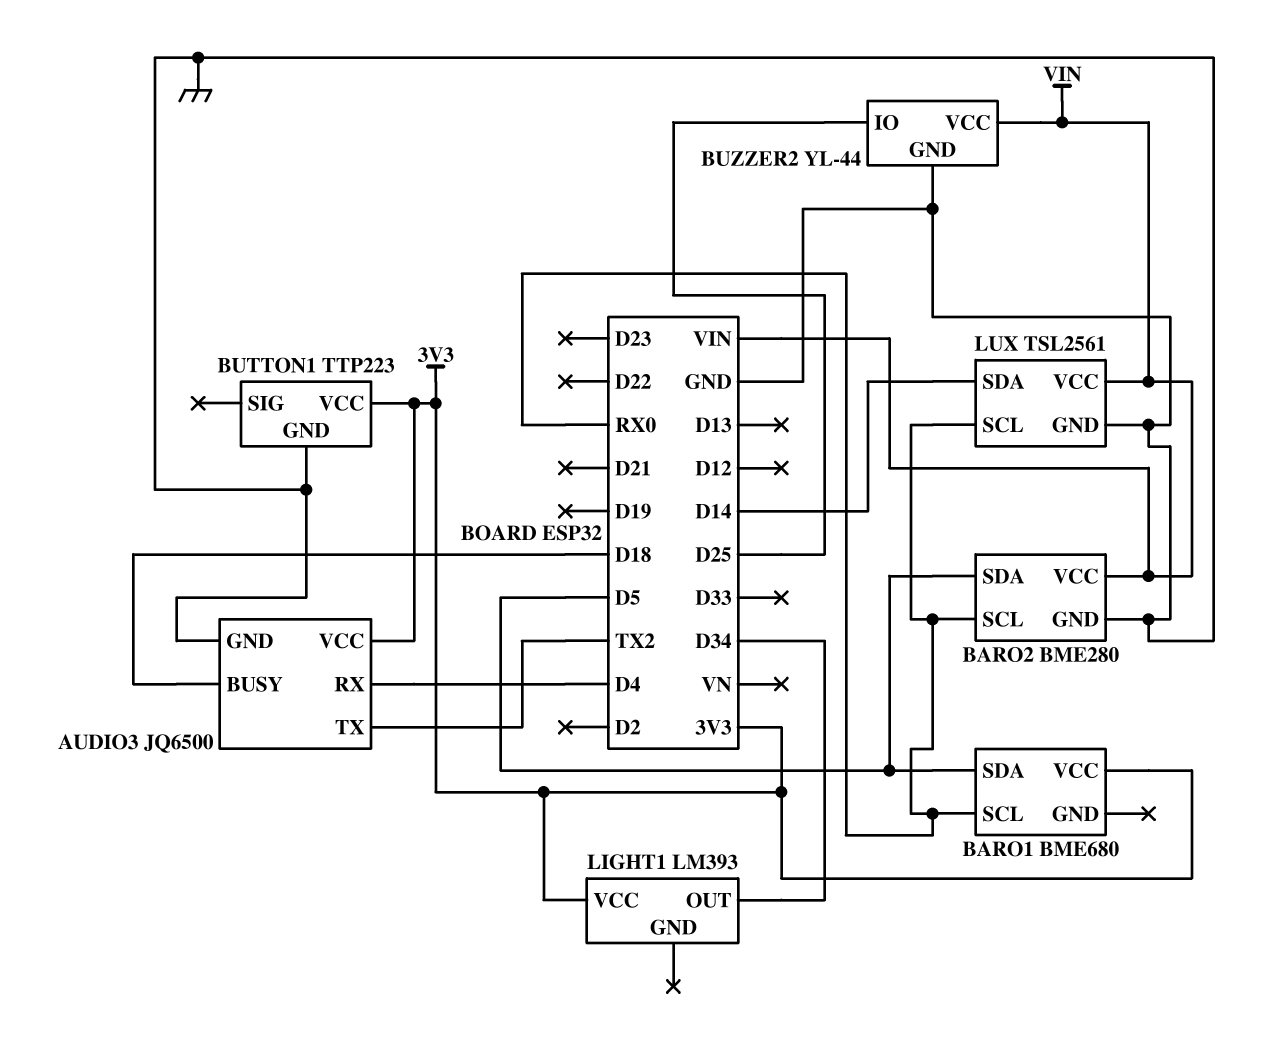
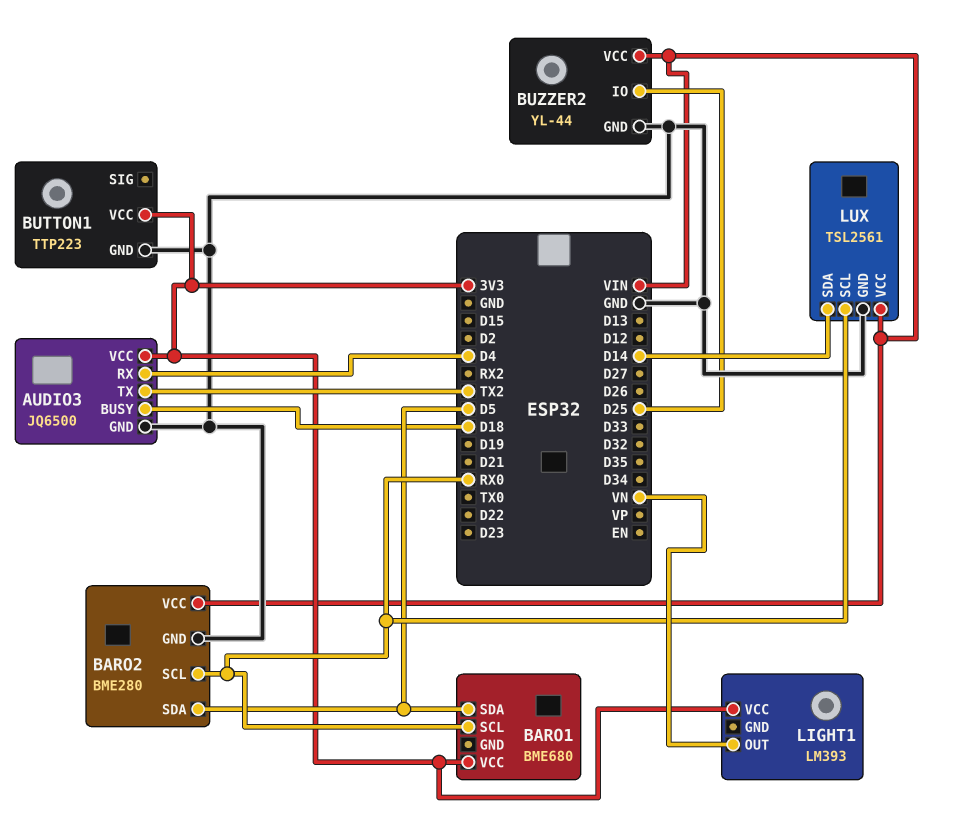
LIGHT1 pin OUT: D34 -> VN

